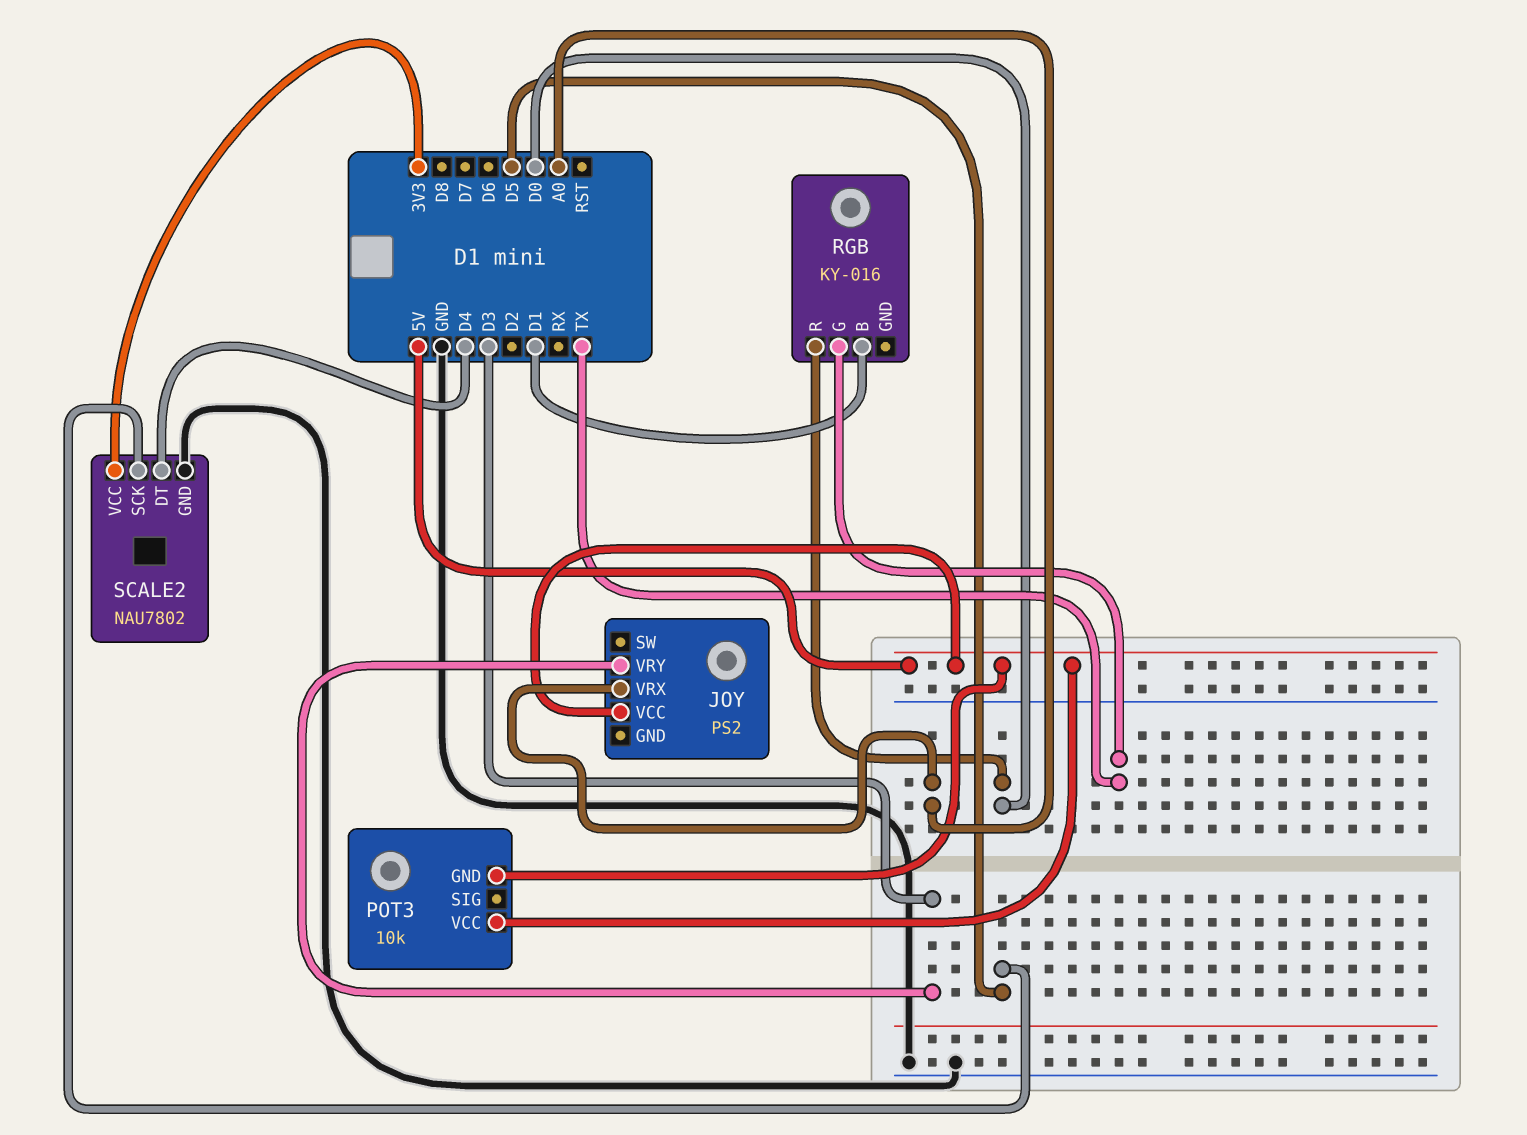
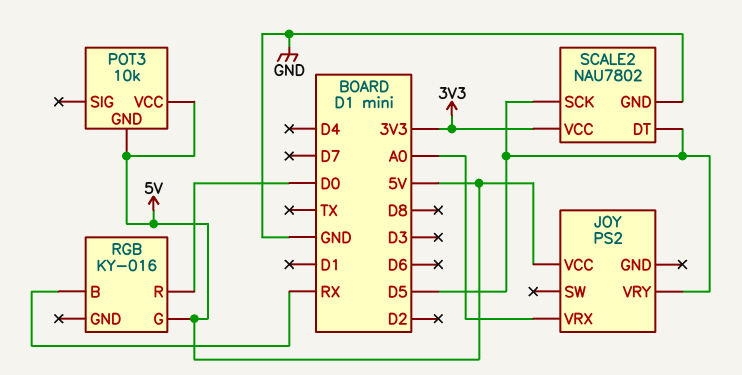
JOY pin VRY: D3 -> D5
RGB pin B: D1 -> RX
RGB pin G: TX -> 5V
SCALE2 pin DT: D4 -> D5

